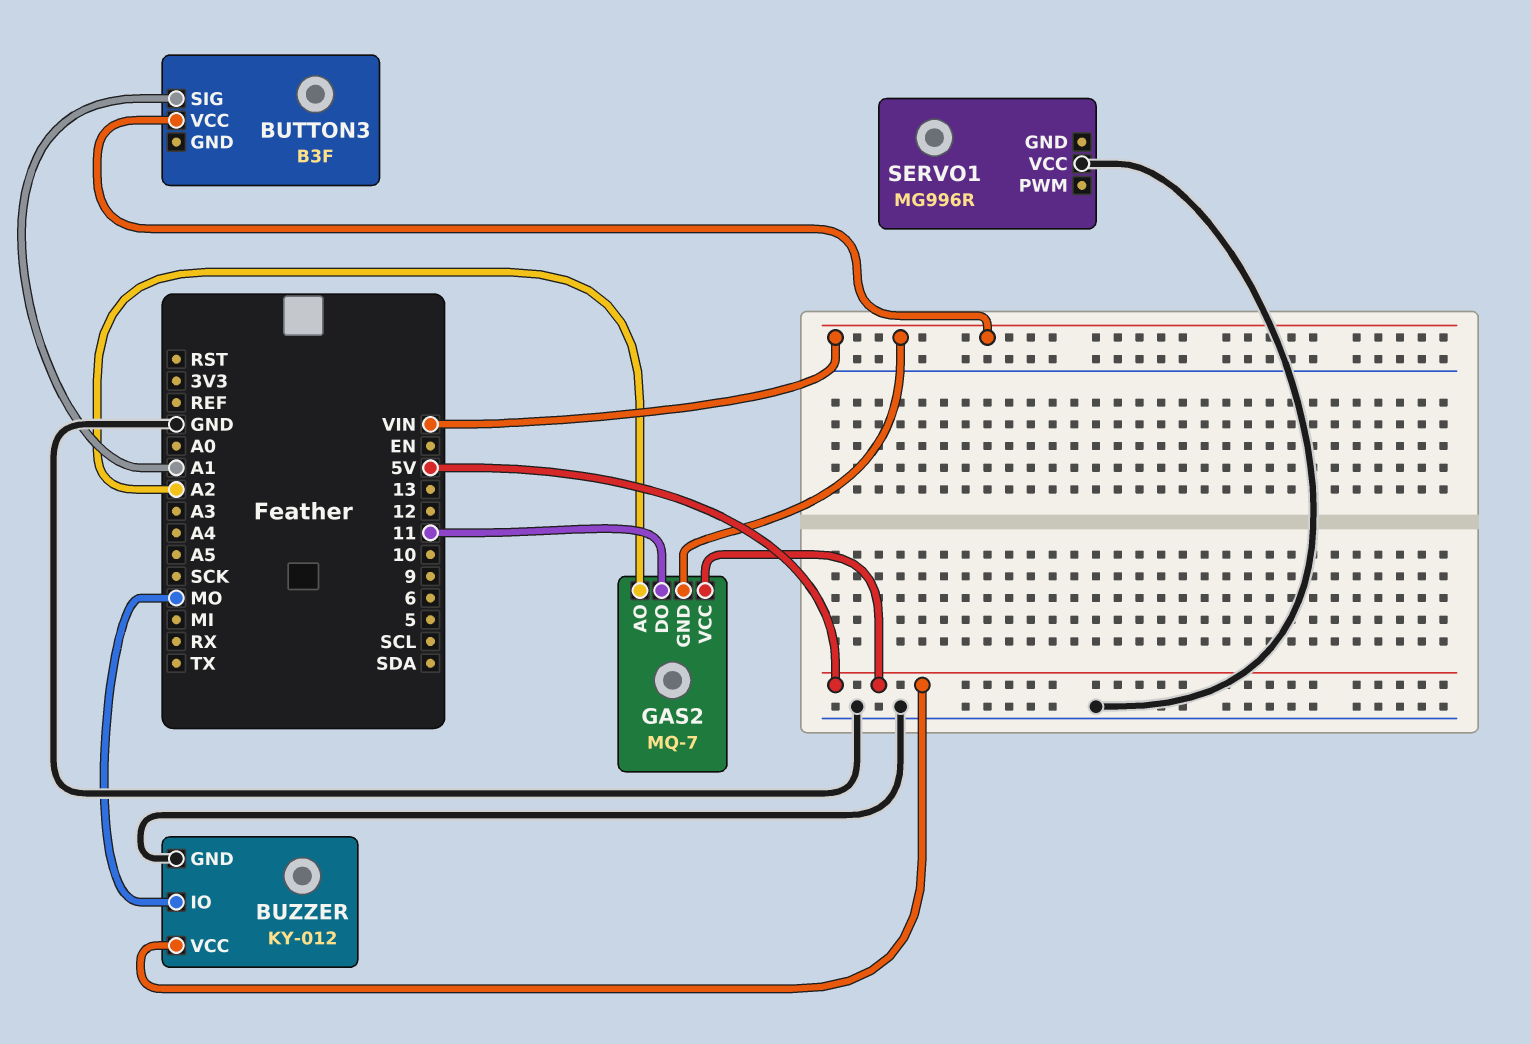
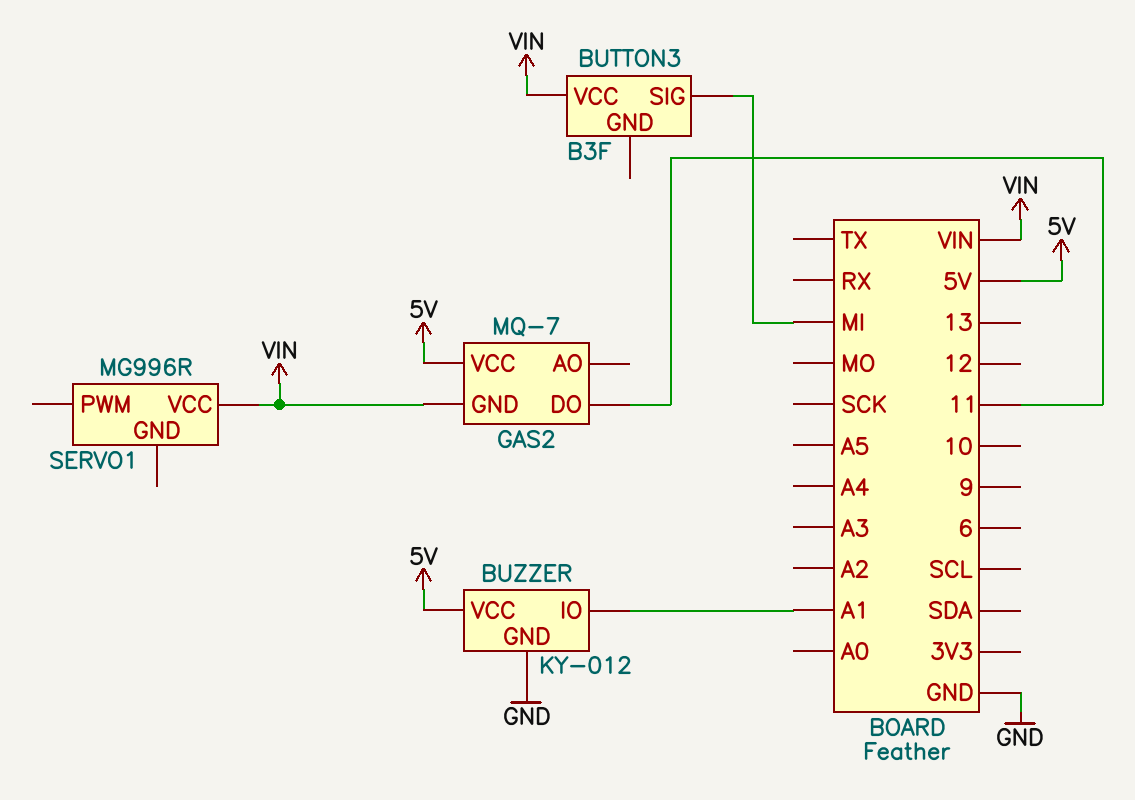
BUTTON3 pin SIG: A1 -> MI
BUZZER pin IO: MO -> A1
GAS2 pin AO: A2 -> none
SERVO1 pin VCC: GND -> VIN

